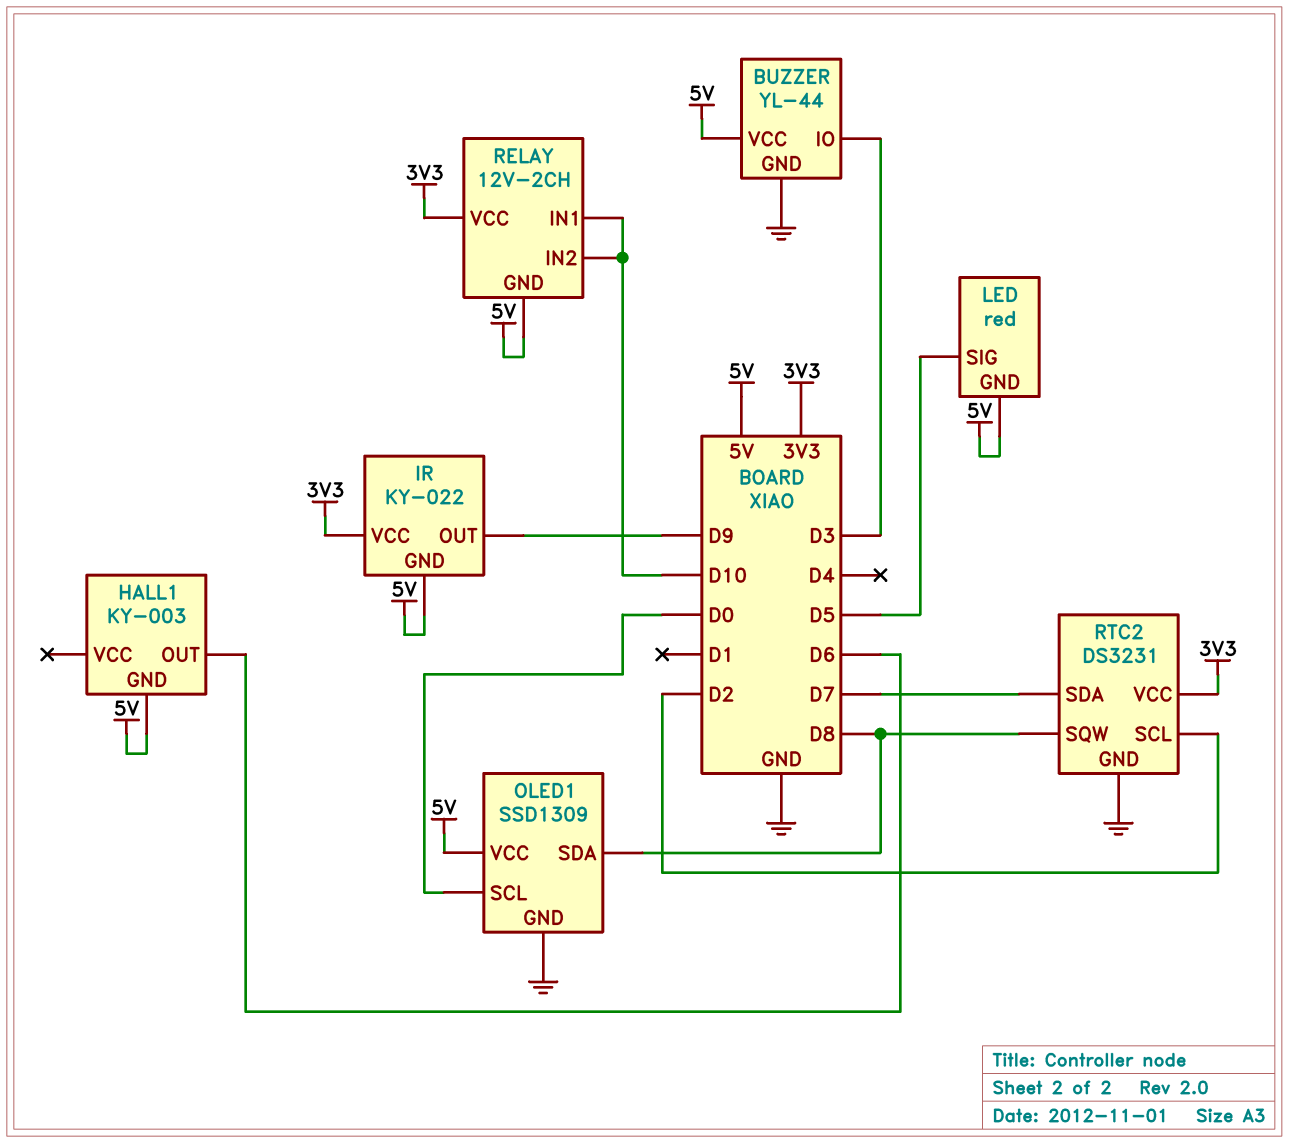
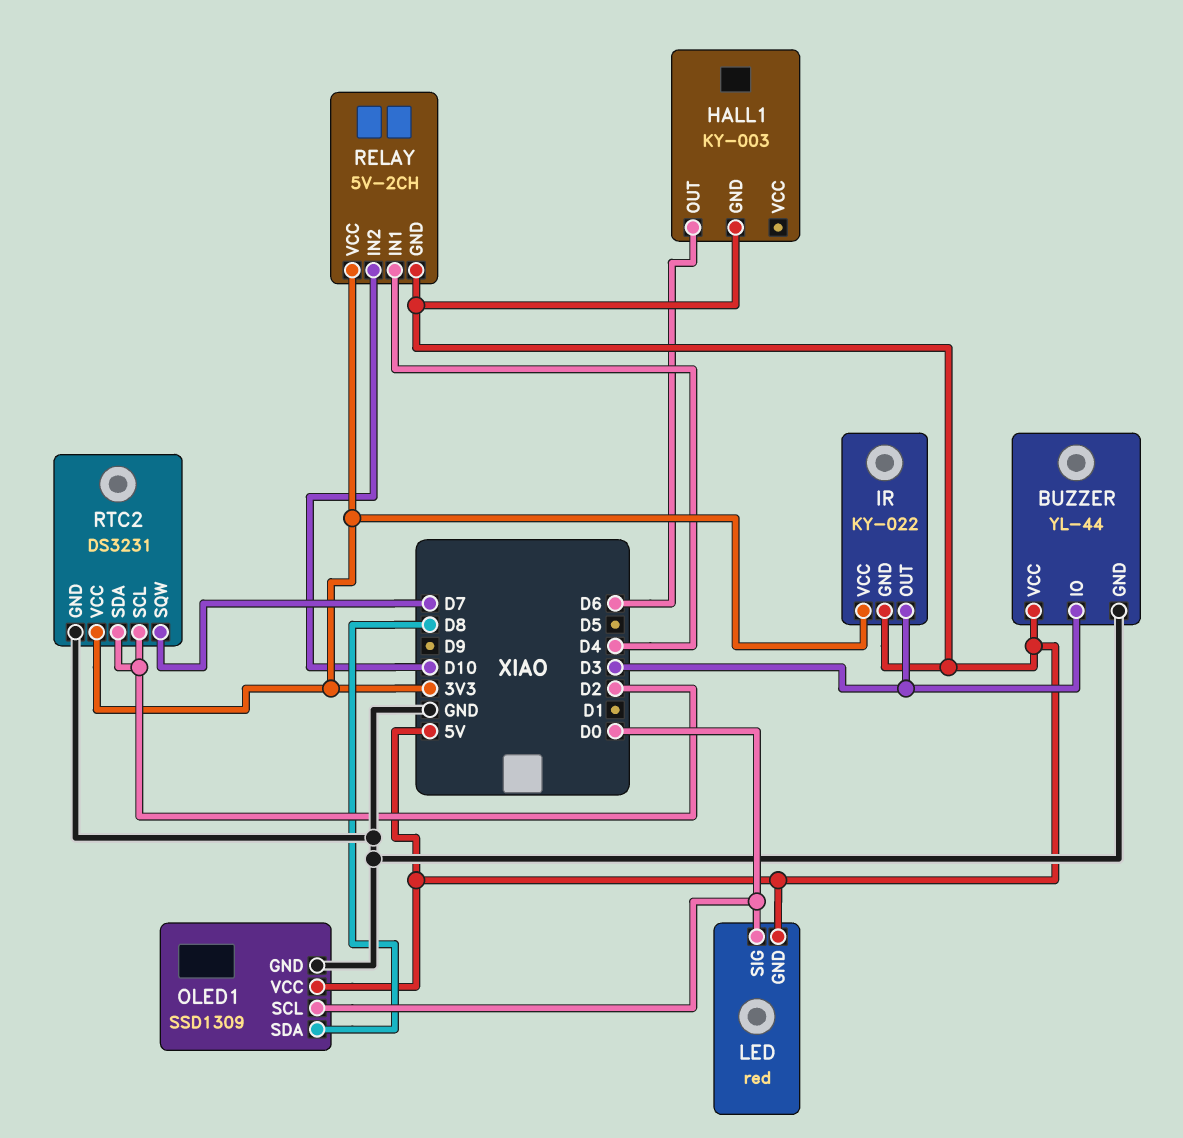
IR pin OUT: D9 -> D3
LED pin SIG: D5 -> D0
RELAY: 12V-2CH -> 5V-2CH
RELAY pin IN1: D10 -> D4
RTC2 pin SDA: D7 -> D2
RTC2 pin SQW: D8 -> D7

